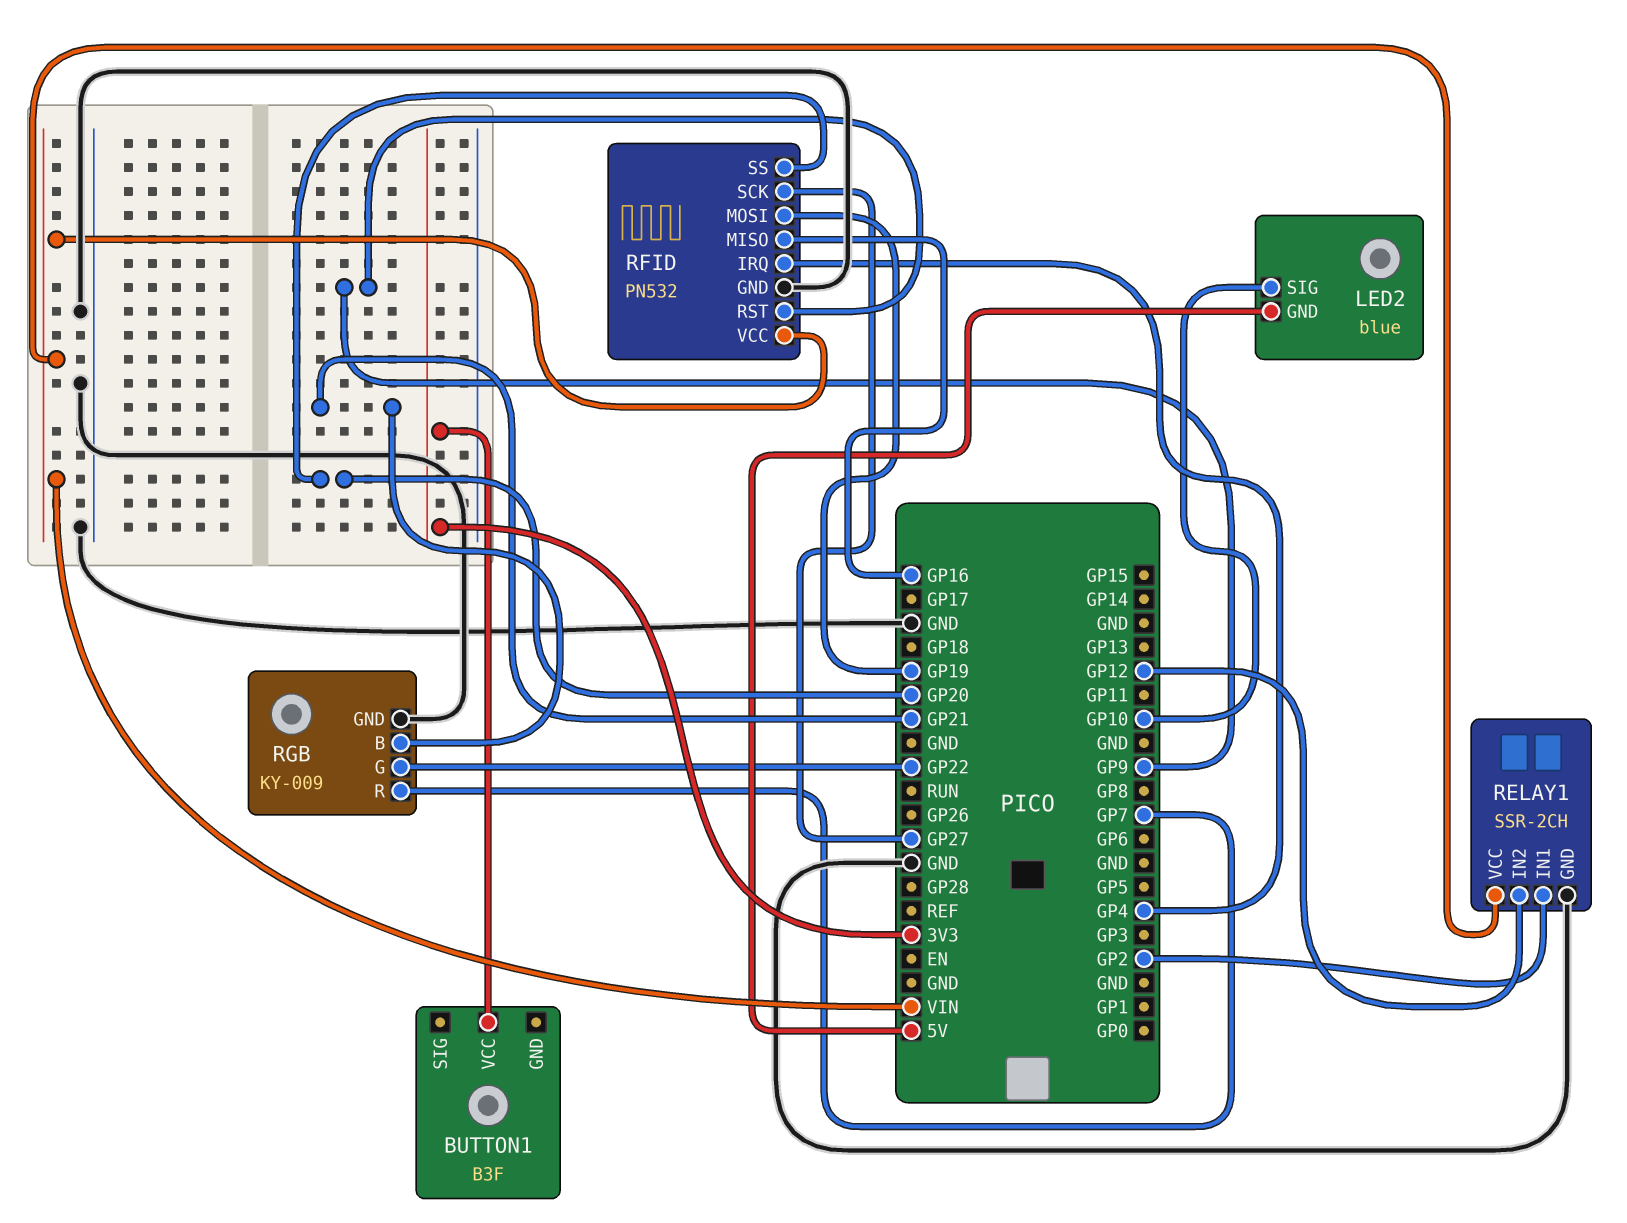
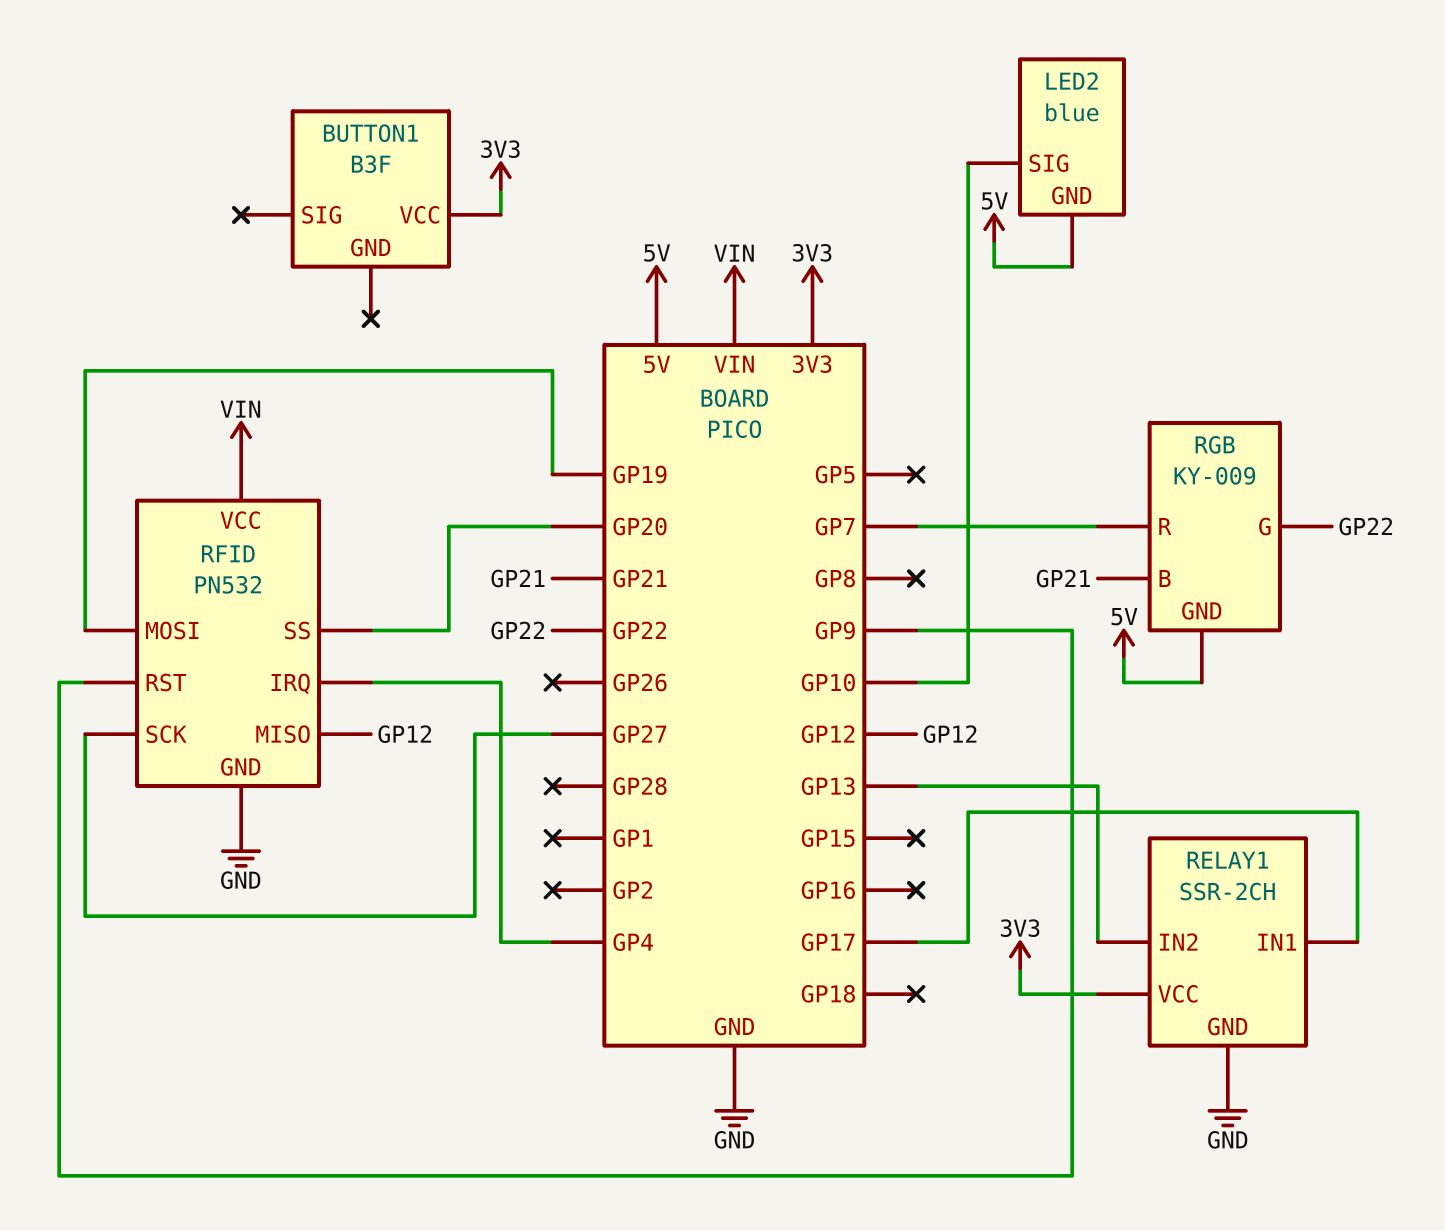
RELAY1 pin IN1: GP2 -> GP17
RELAY1 pin IN2: GP12 -> GP13
RELAY1 pin VCC: VIN -> 3V3
RFID pin MISO: GP16 -> GP12
RGB pin GND: GND -> 5V

